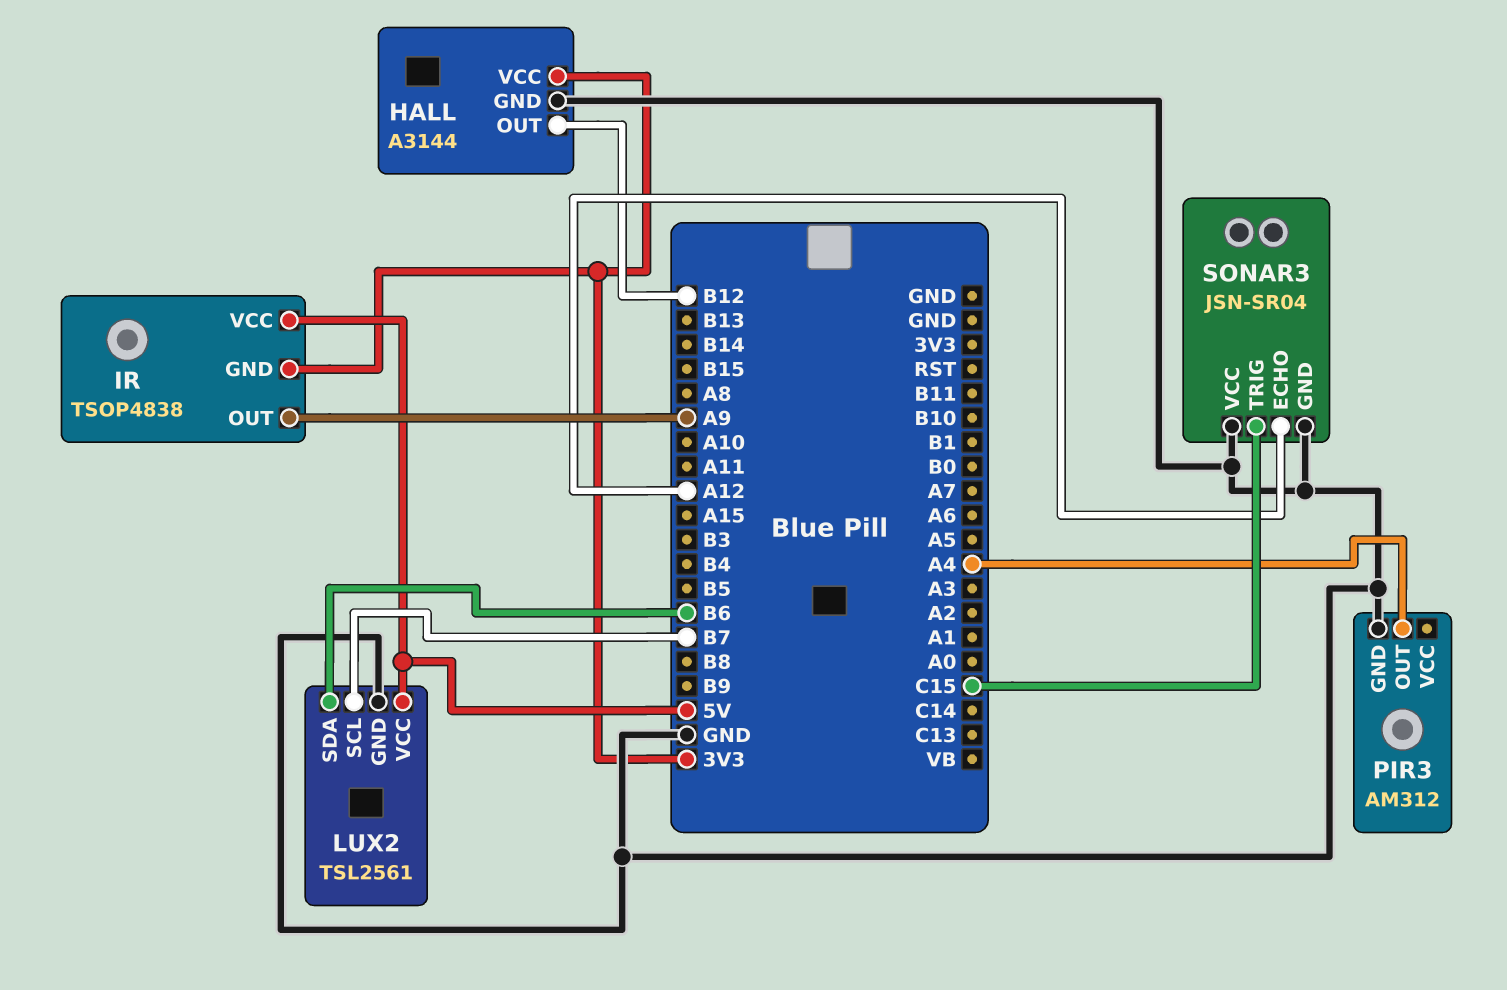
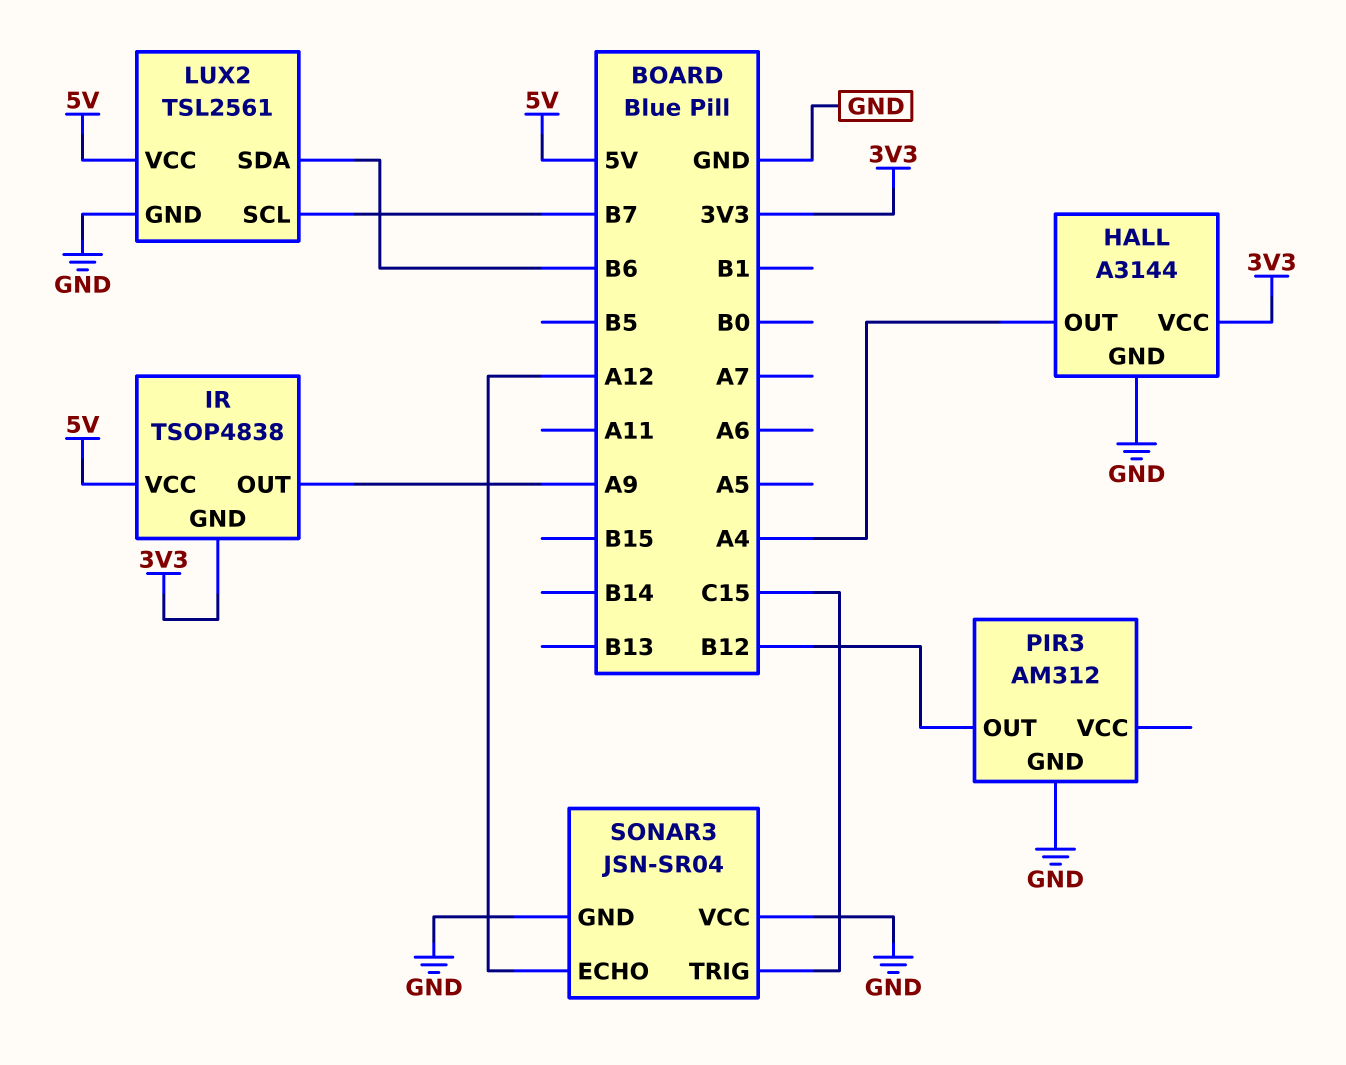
HALL pin OUT: B12 -> A4
PIR3 pin OUT: A4 -> B12

